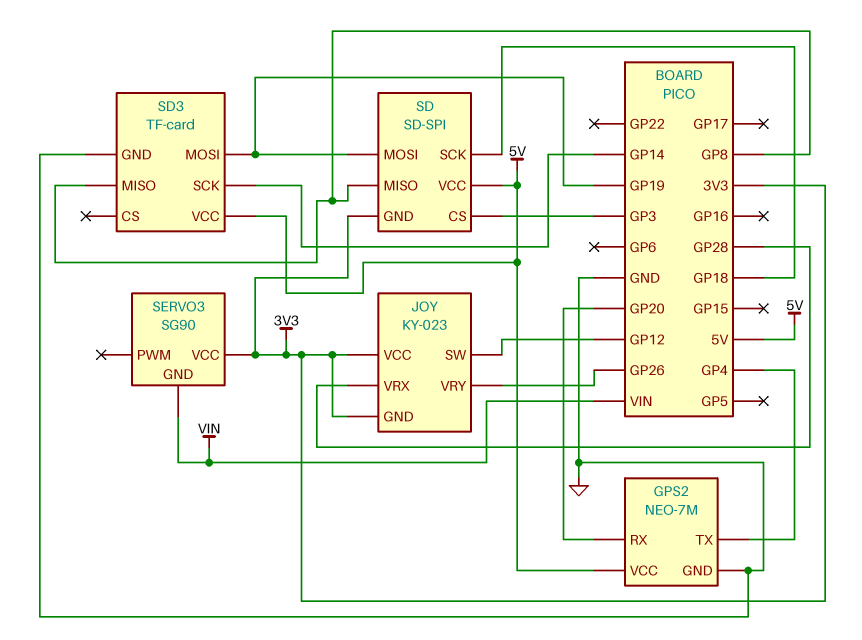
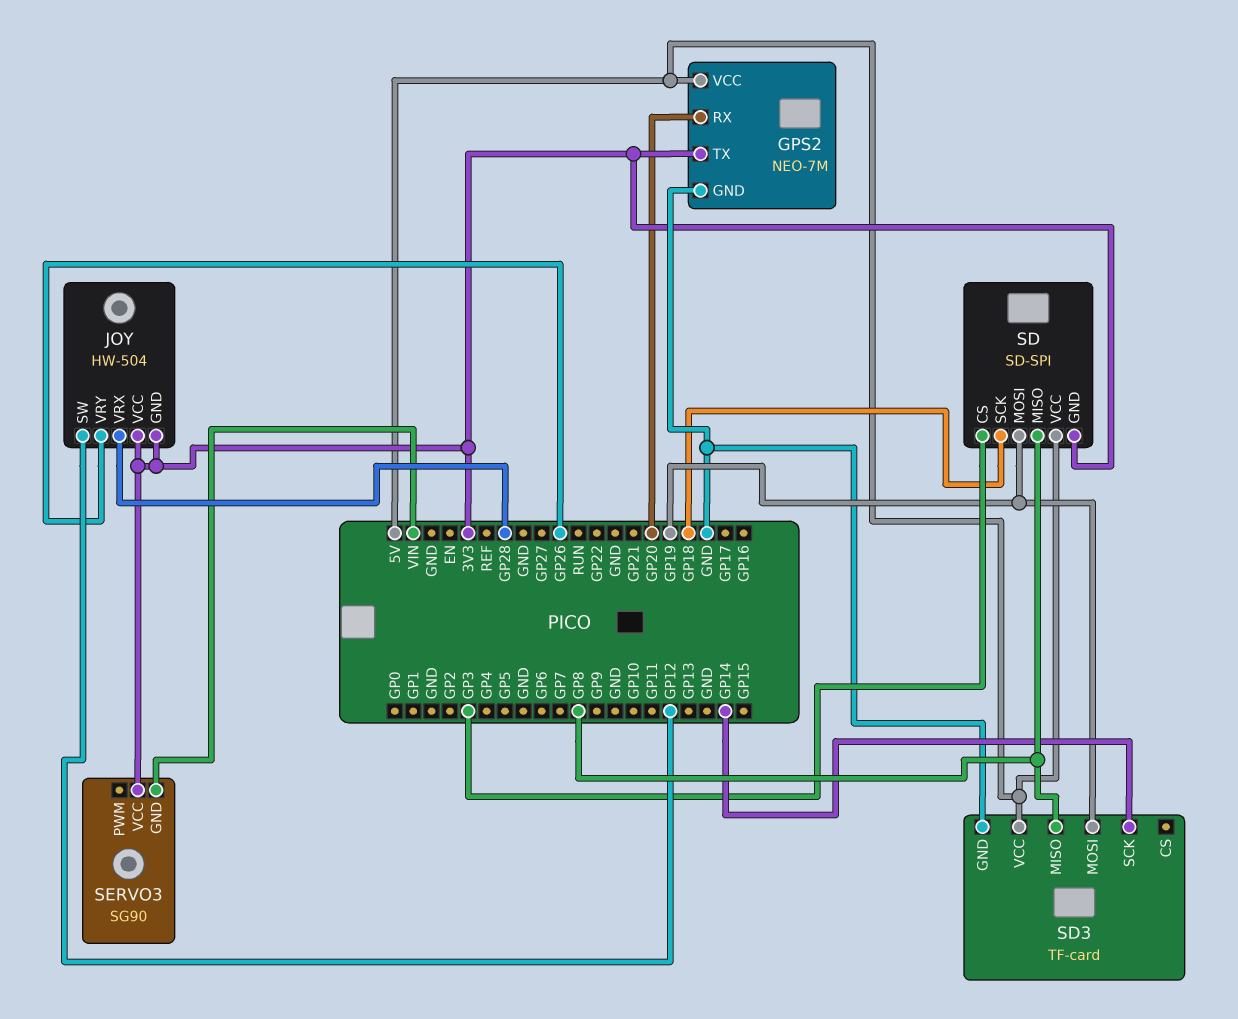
GPS2 pin TX: GP4 -> 3V3
JOY: KY-023 -> HW-504

